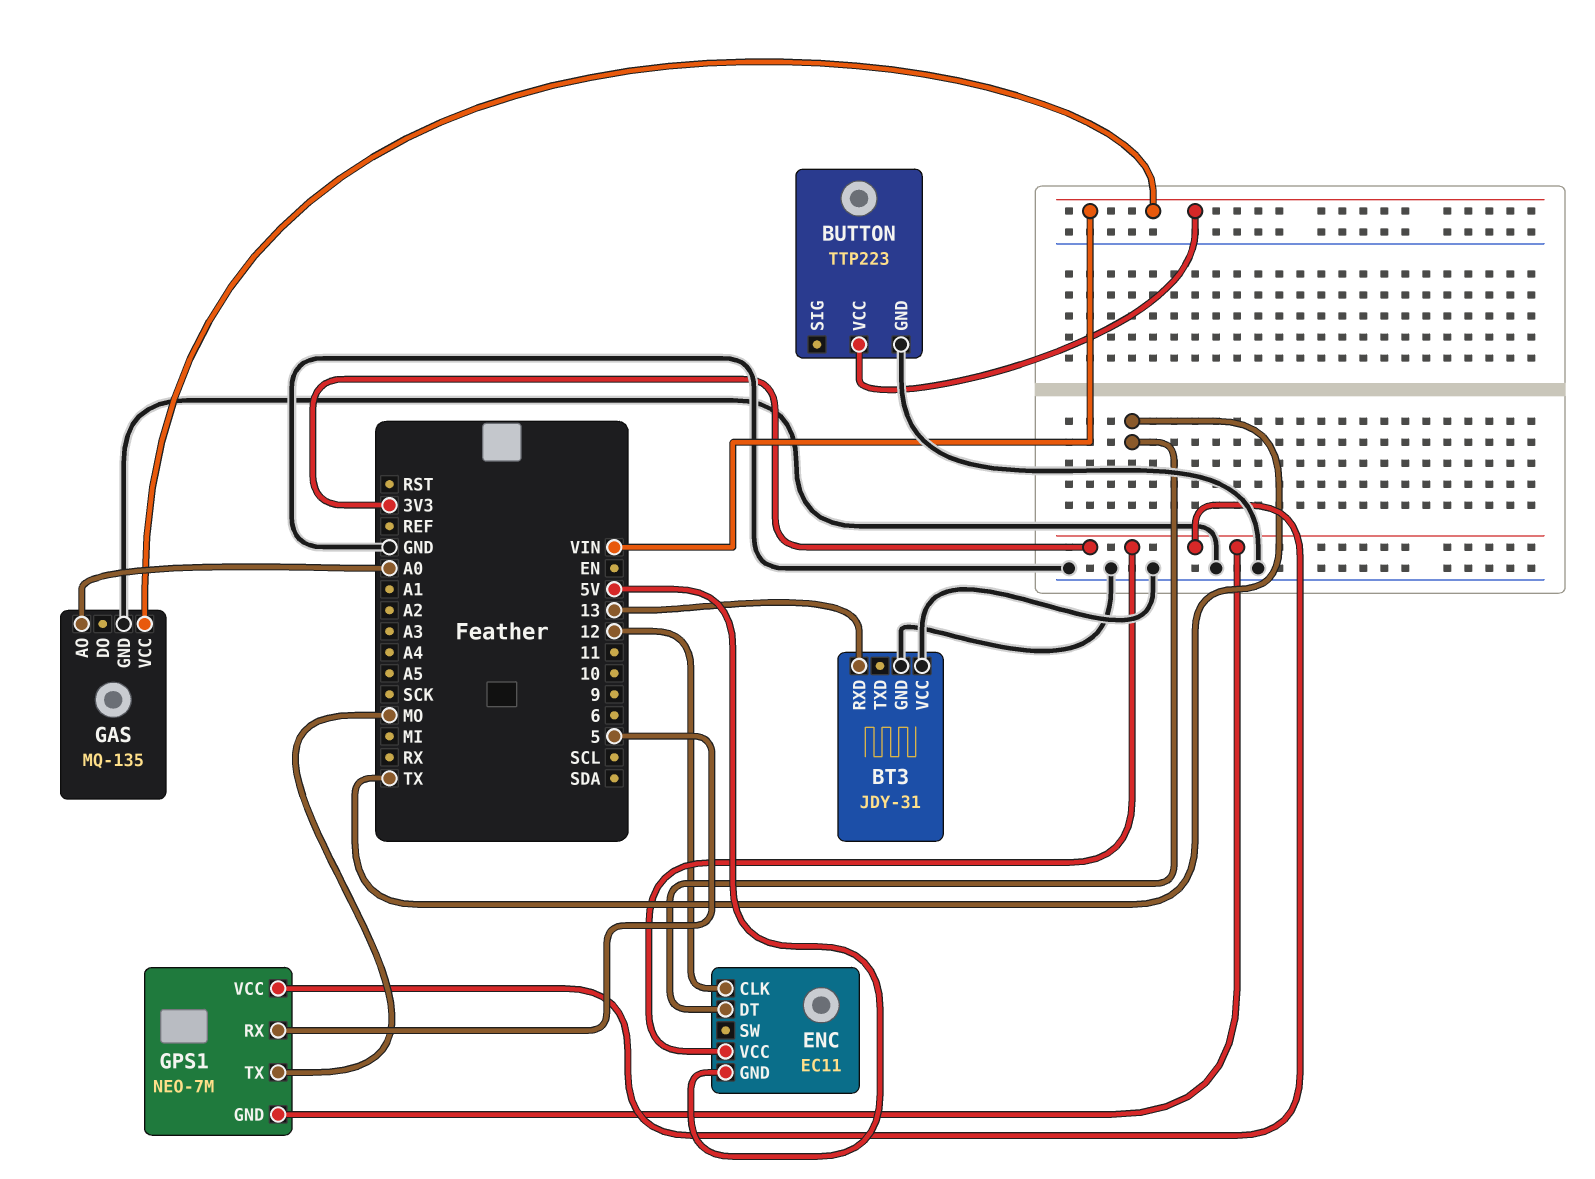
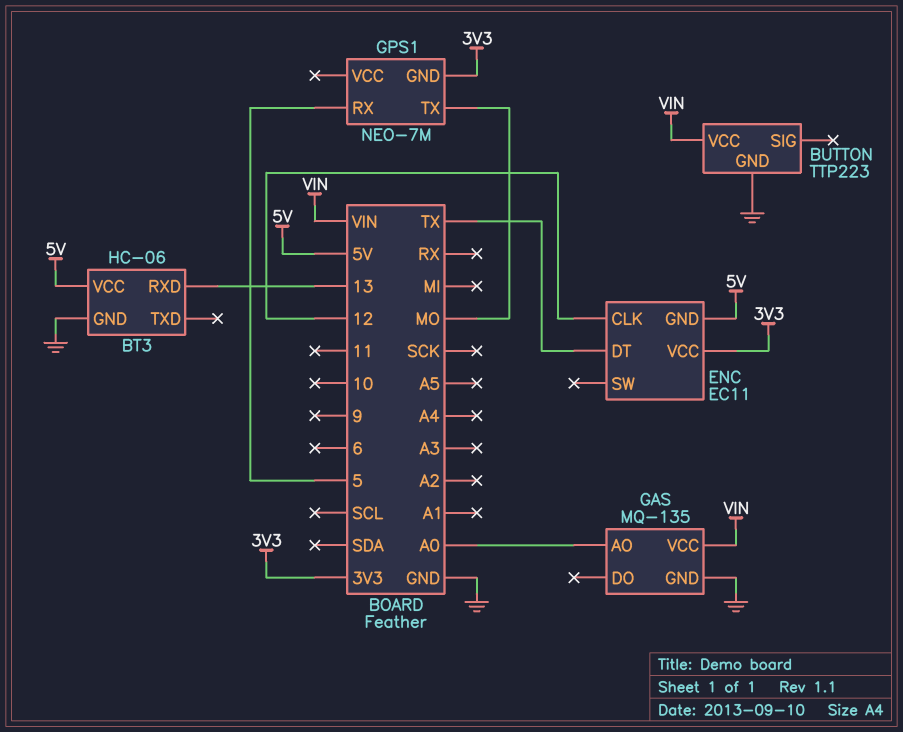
BT3: JDY-31 -> HC-06
BT3 pin VCC: GND -> 5V
GPS1 pin VCC: 3V3 -> none

